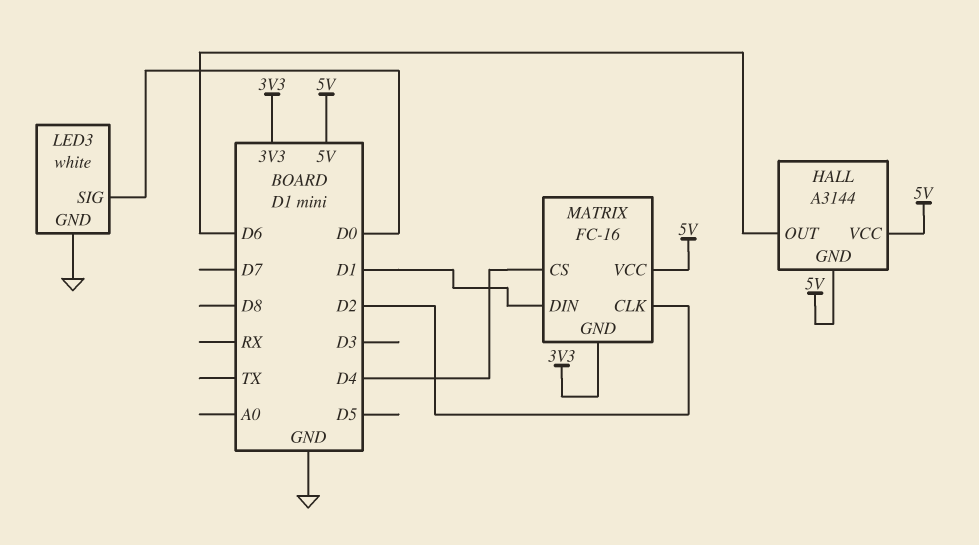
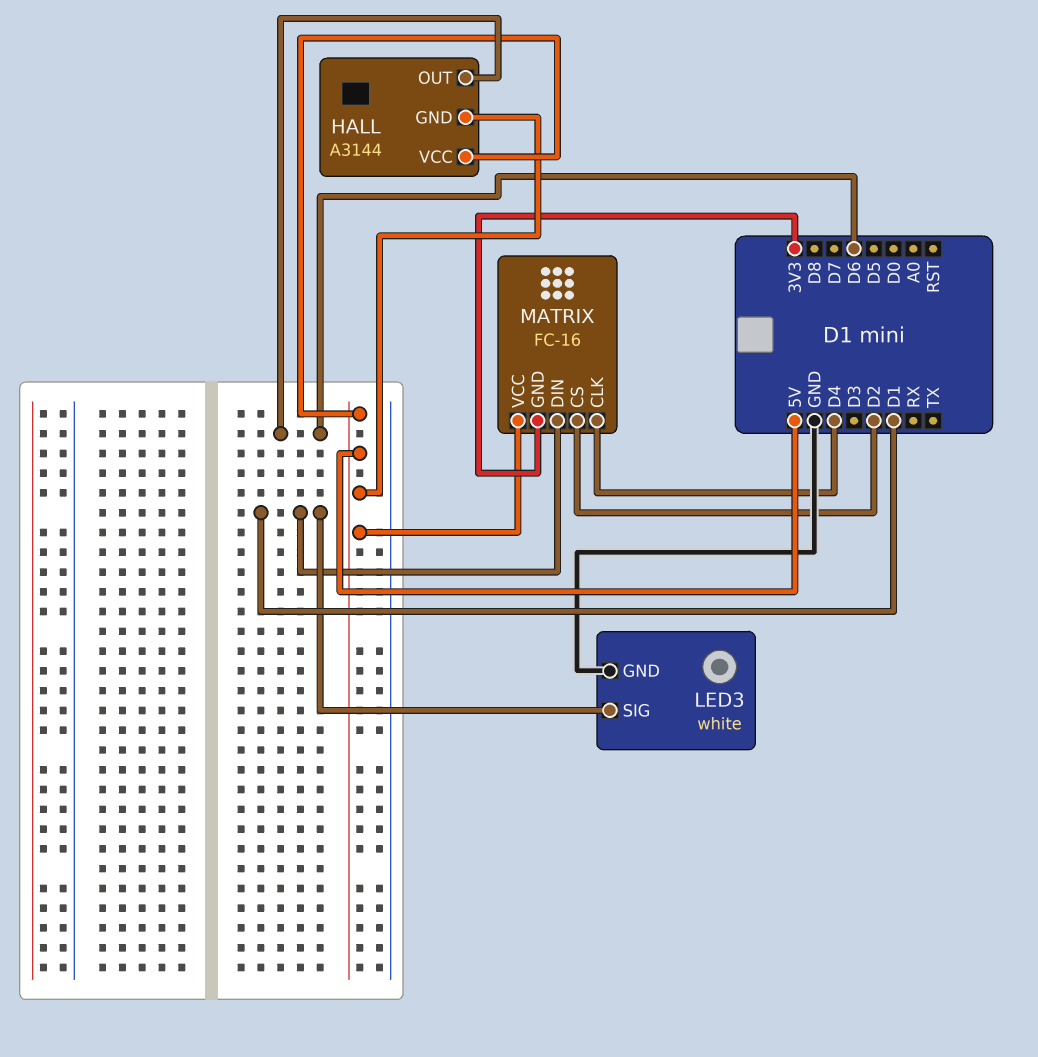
LED3 pin SIG: D0 -> D1
MATRIX pin CLK: D2 -> D4
MATRIX pin CS: D4 -> D2

